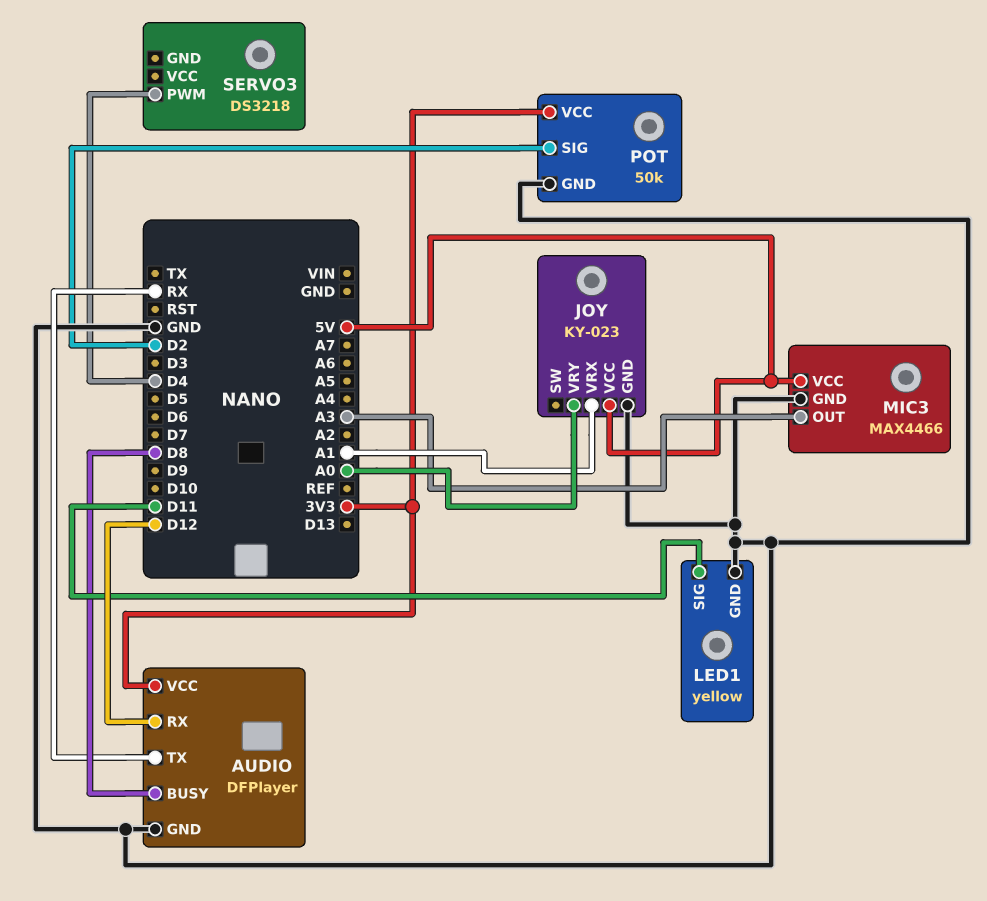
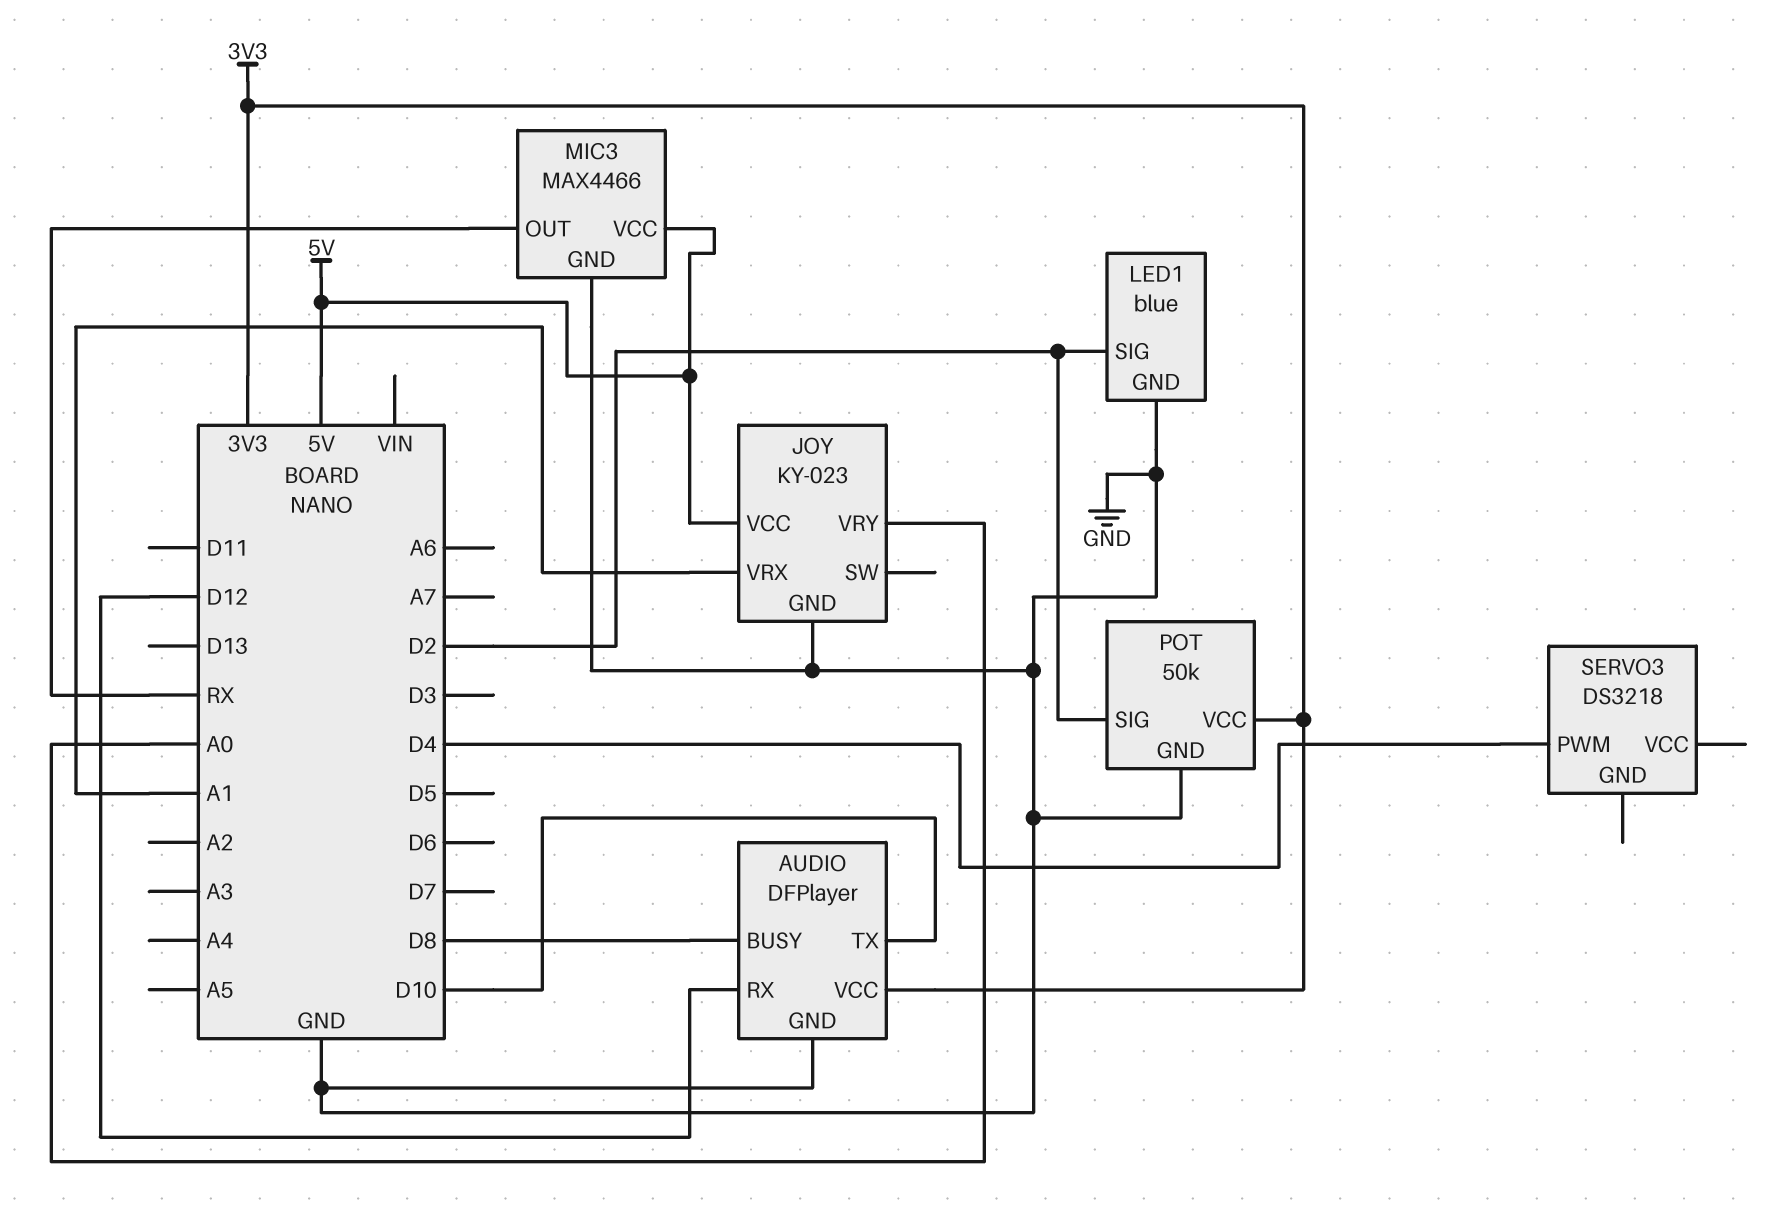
AUDIO pin TX: RX -> D10
LED1: yellow -> blue
LED1 pin SIG: D11 -> D2
MIC3 pin OUT: A3 -> RX

